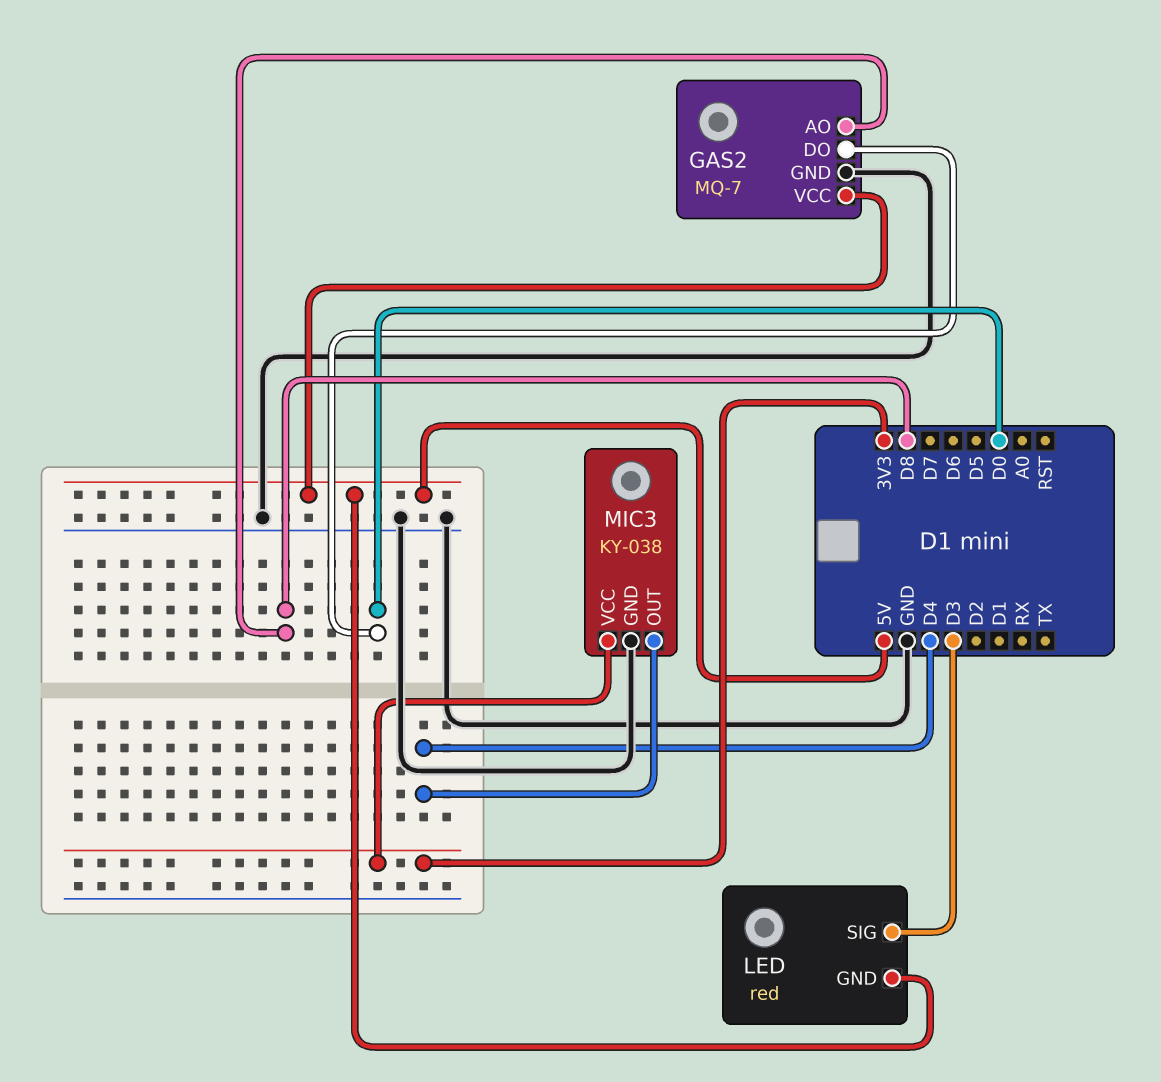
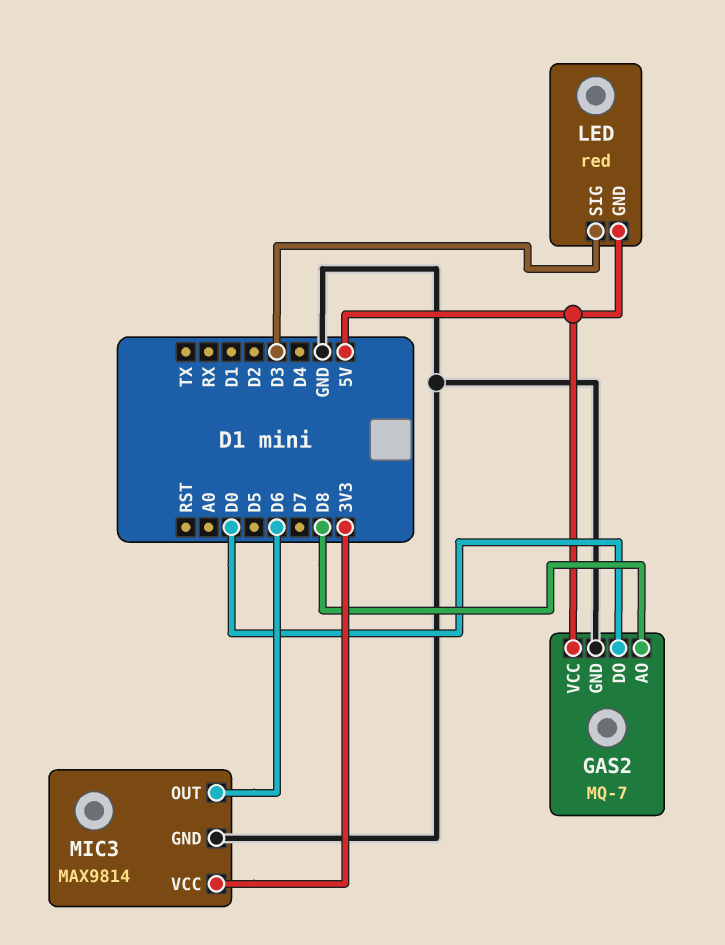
MIC3: KY-038 -> MAX9814
MIC3 pin OUT: D4 -> D6

